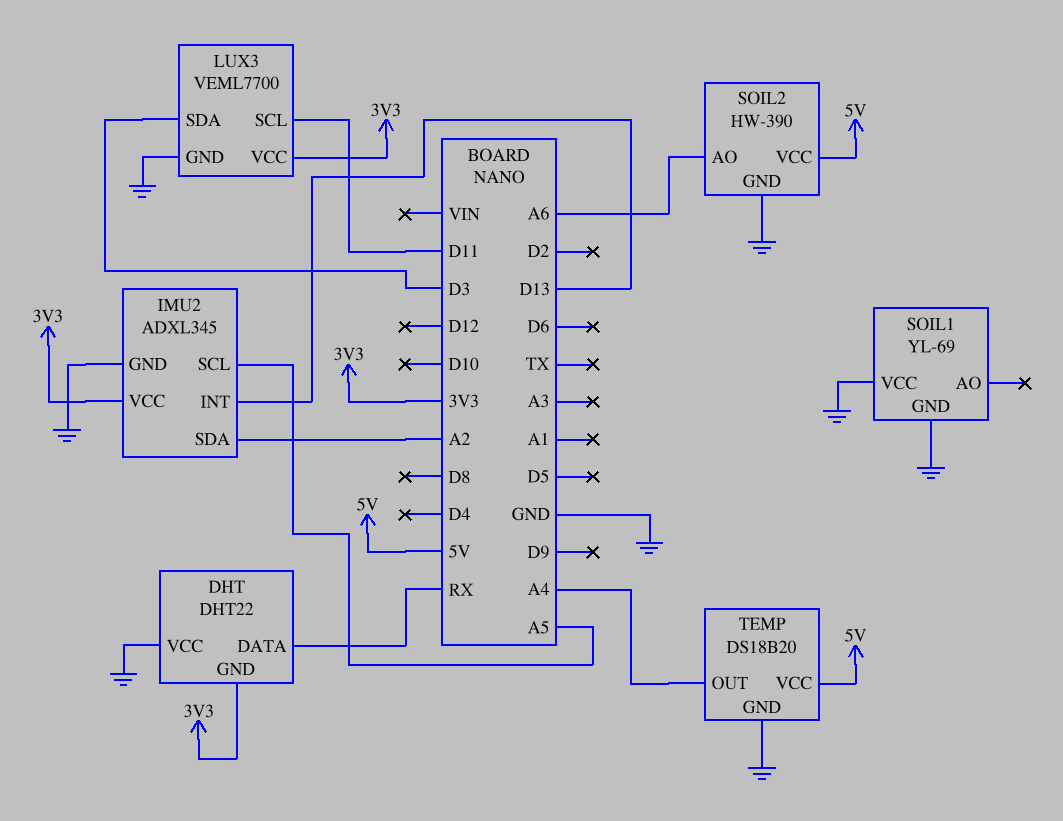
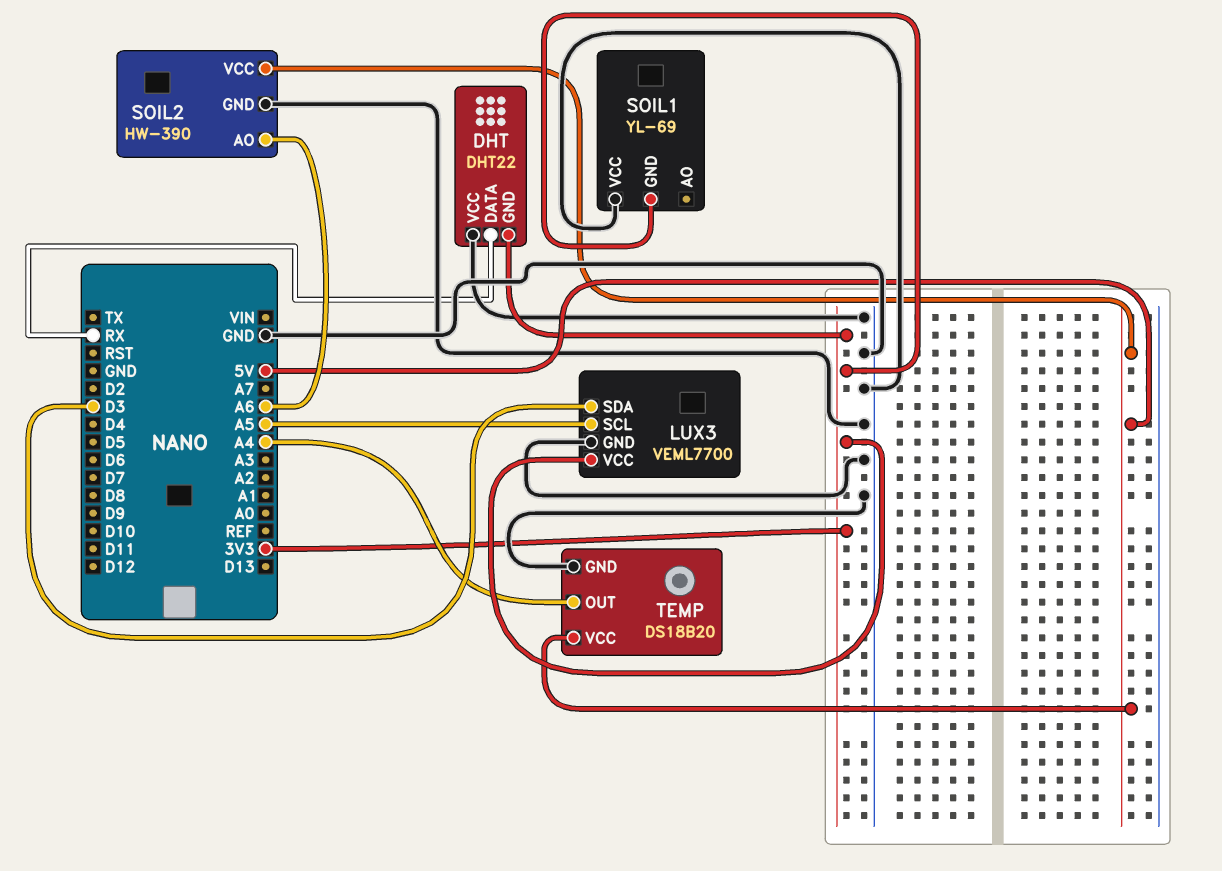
IMU2: ADXL345 -> none
IMU2 pin GND: GND -> none
IMU2 pin INT: D13 -> none
IMU2 pin SCL: A5 -> none
IMU2 pin SDA: A2 -> none
IMU2 pin VCC: 3V3 -> none
LUX3 pin SCL: D11 -> A5
SOIL1 pin GND: GND -> 3V3

